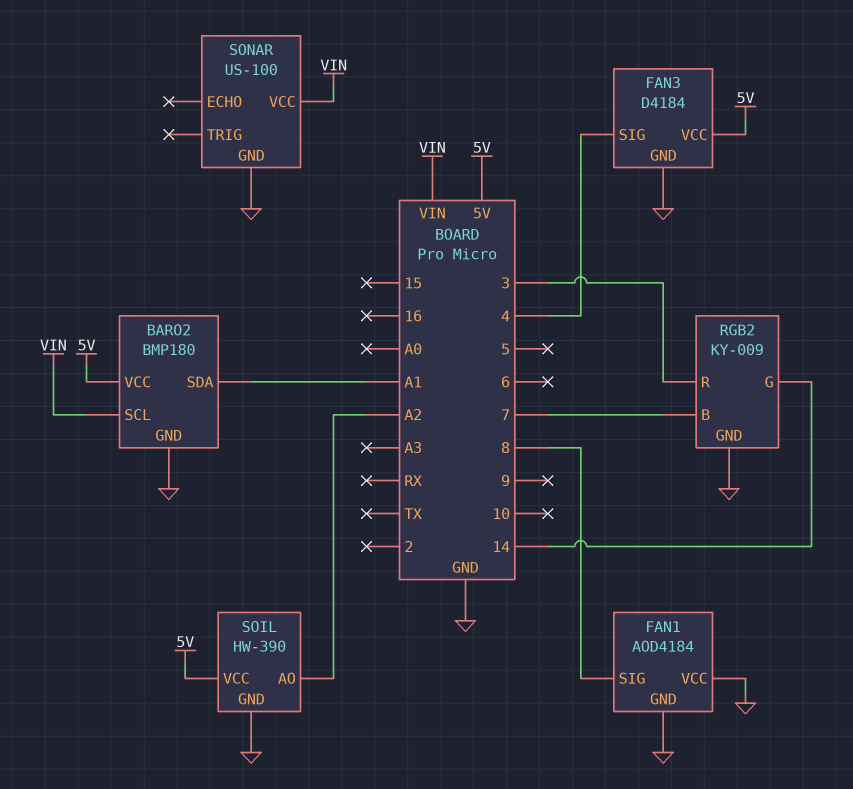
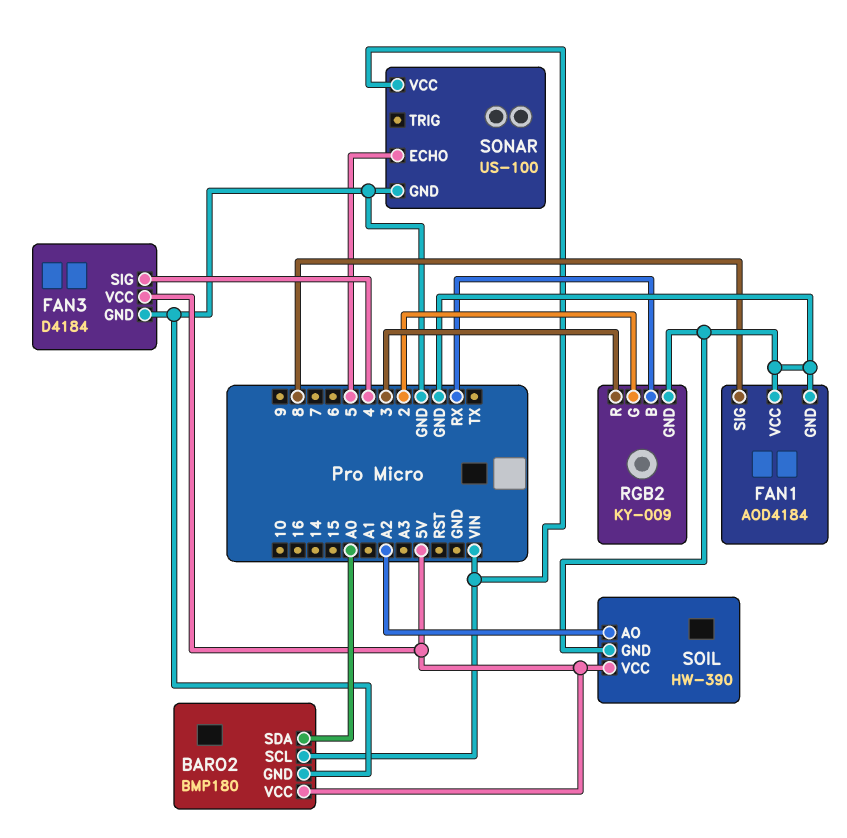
BARO2 pin SDA: A1 -> A0
RGB2 pin B: 7 -> RX
RGB2 pin G: 14 -> 2
SONAR pin ECHO: none -> 5

